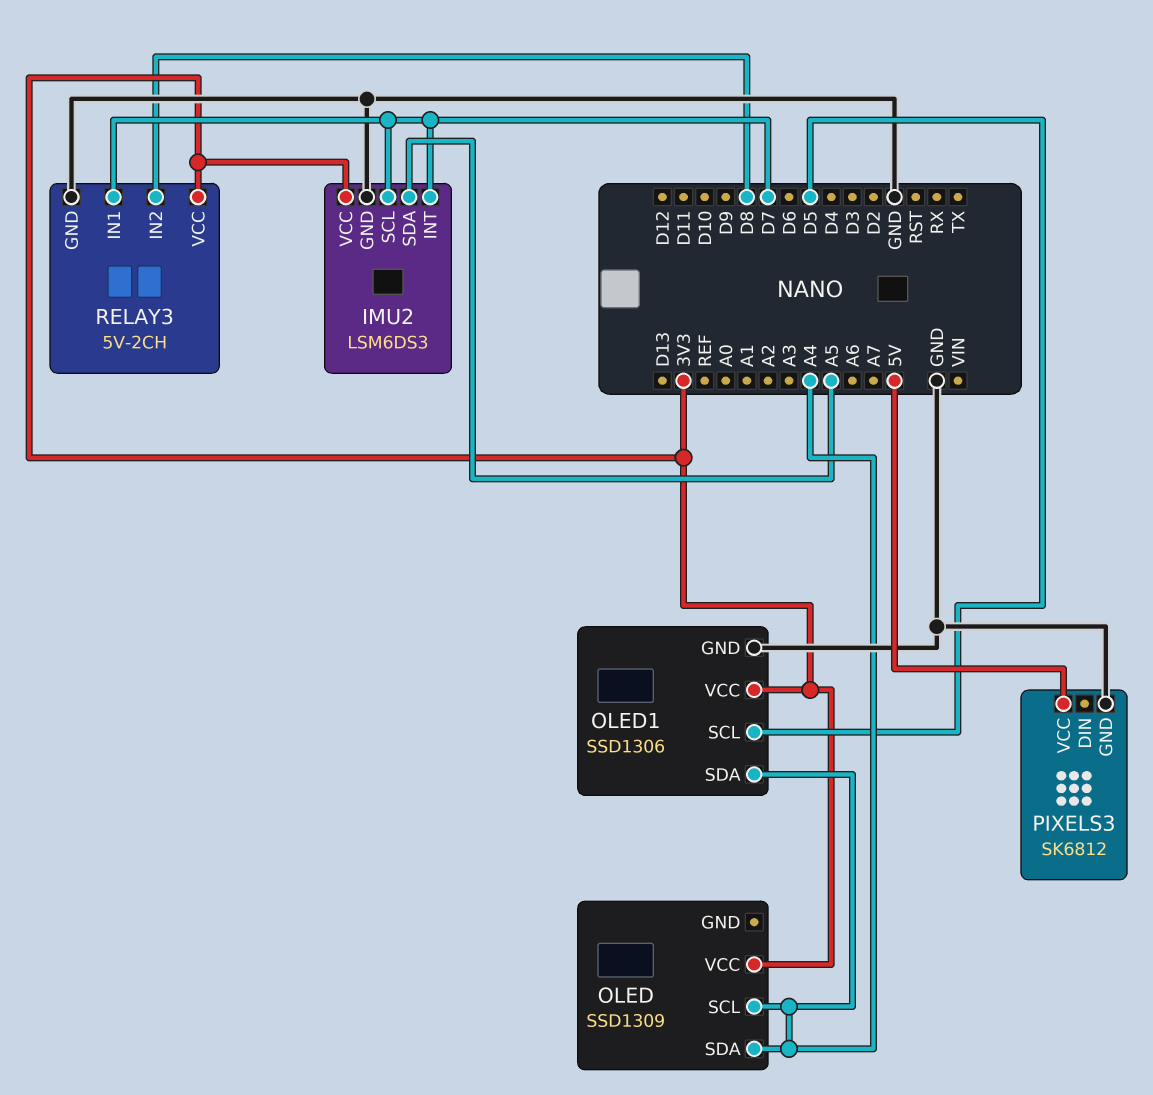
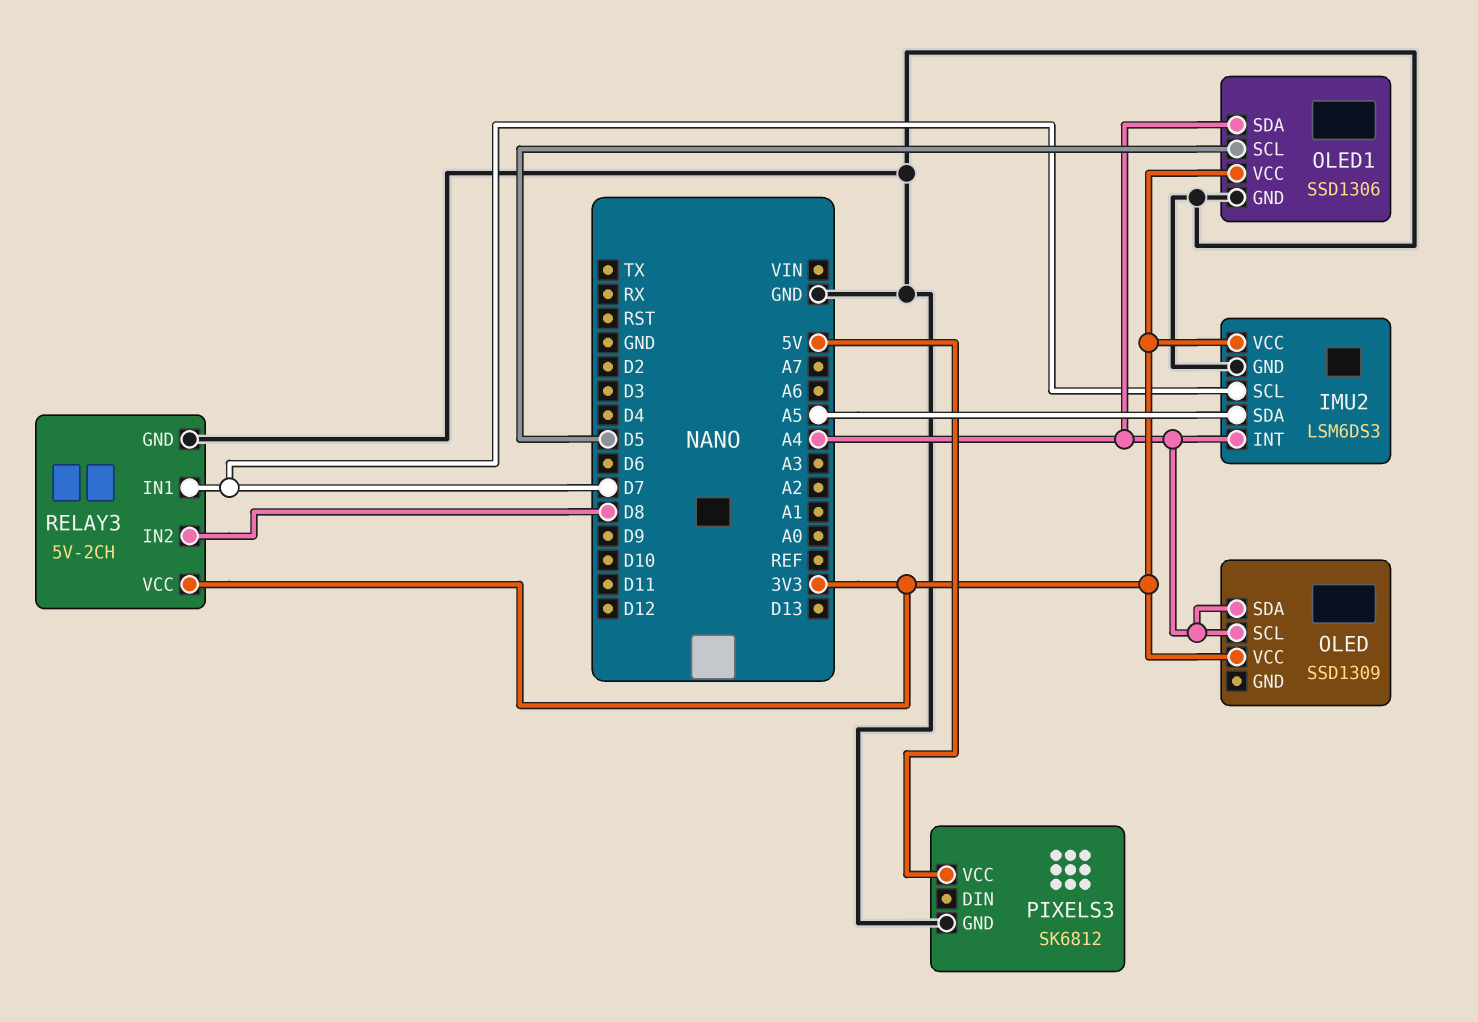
IMU2 pin INT: D7 -> A4

